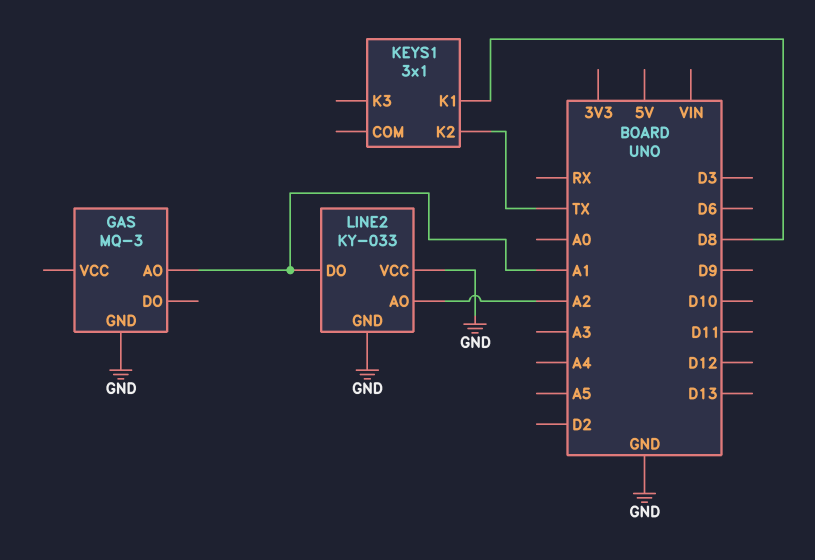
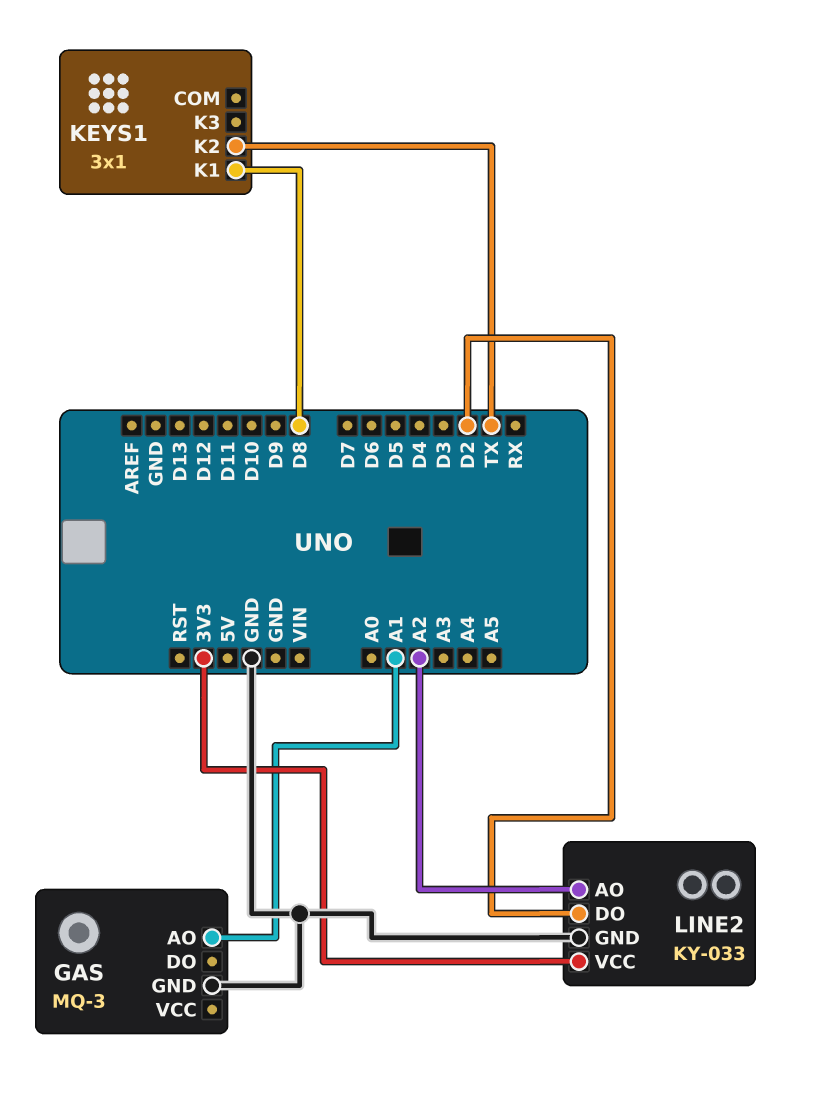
LINE2 pin DO: A1 -> D2
LINE2 pin VCC: GND -> 3V3

